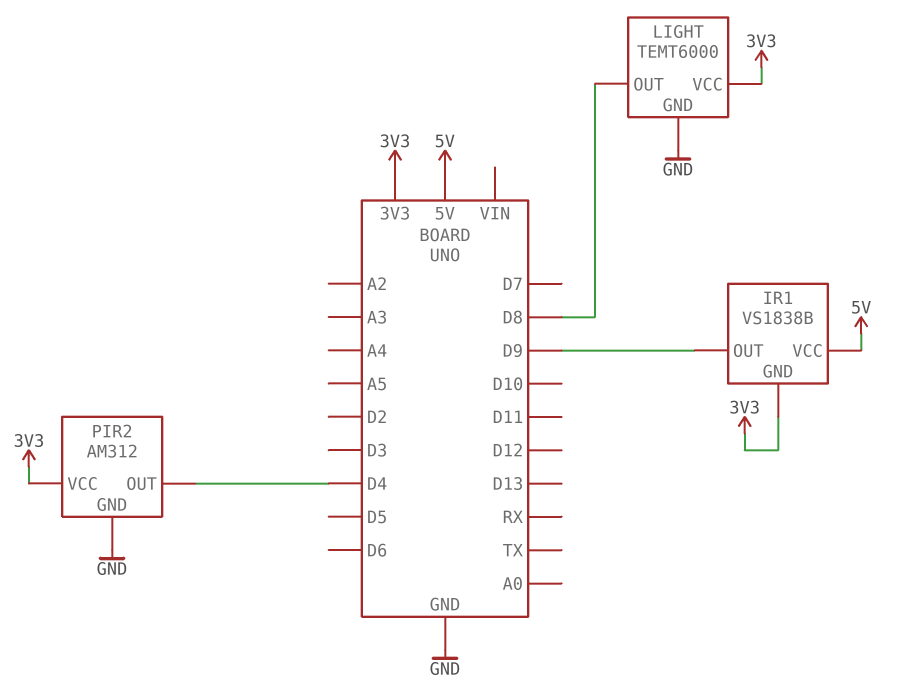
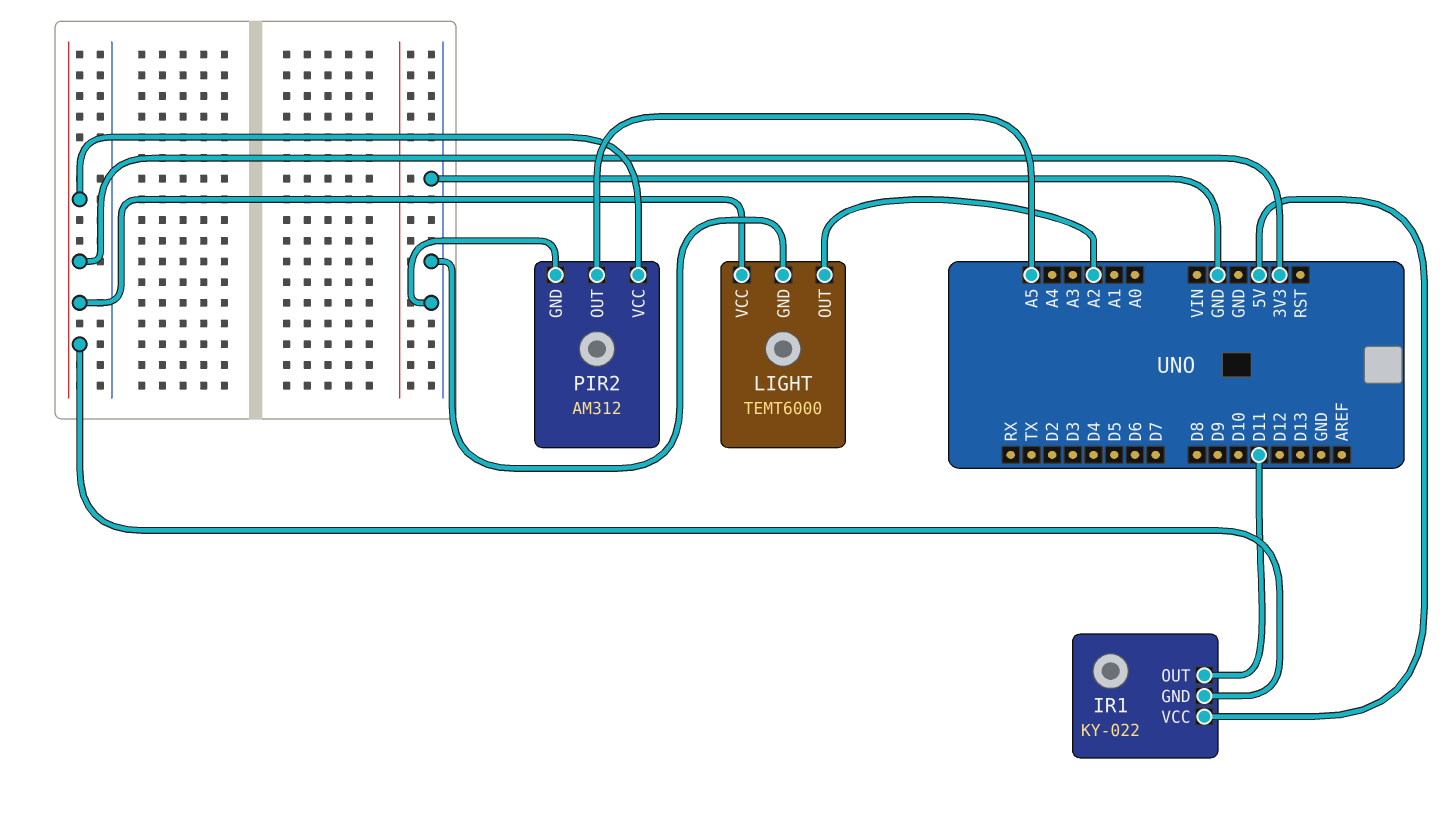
IR1: VS1838B -> KY-022
IR1 pin OUT: D9 -> D11
LIGHT pin OUT: D8 -> A2
PIR2 pin OUT: D4 -> A5

